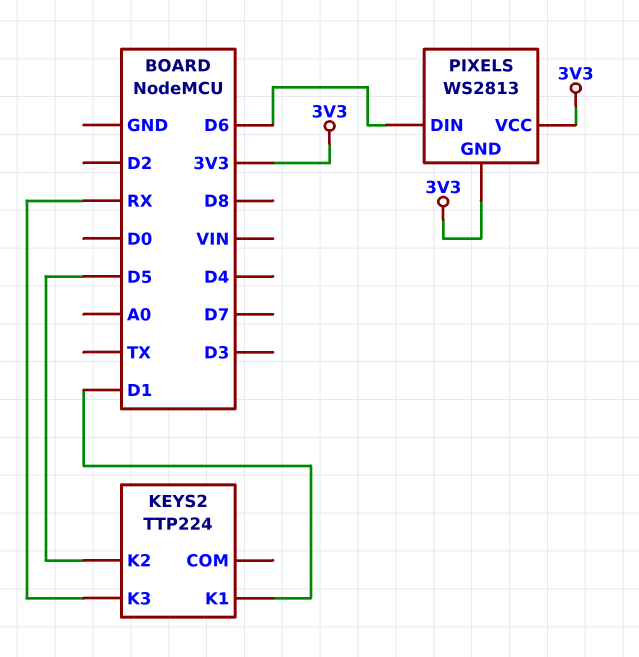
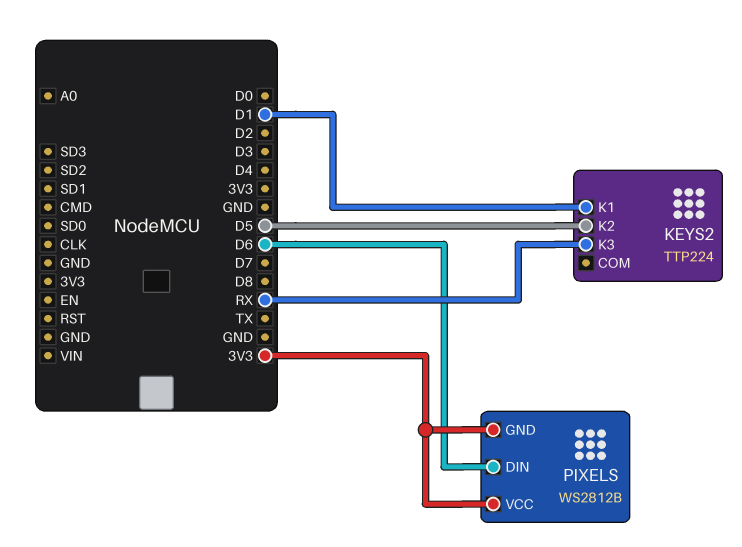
PIXELS: WS2813 -> WS2812B

